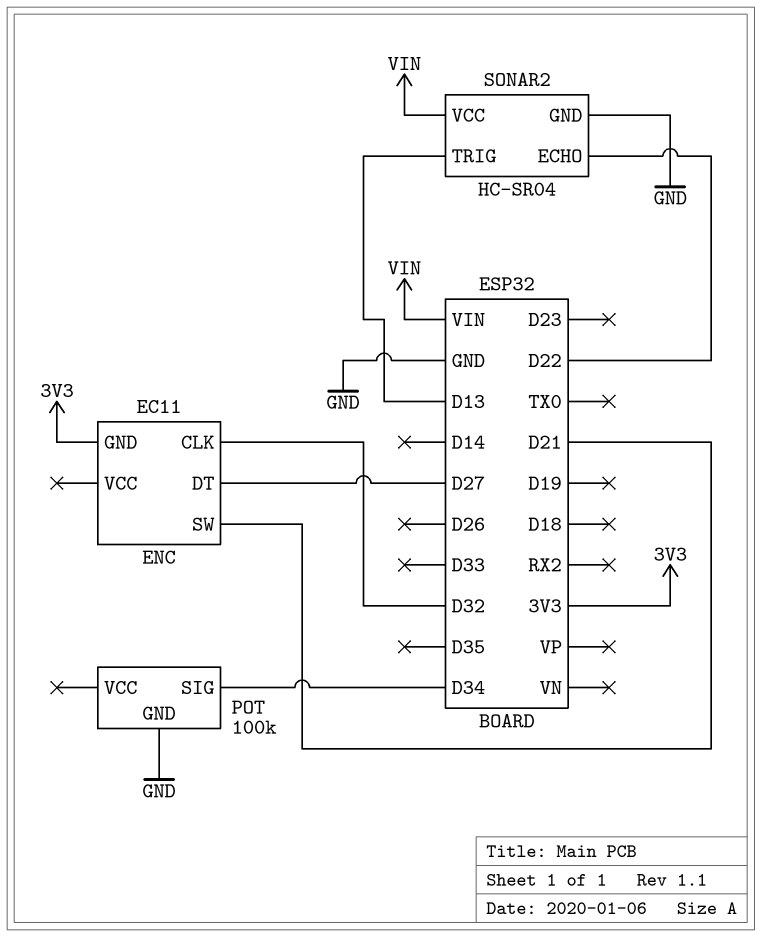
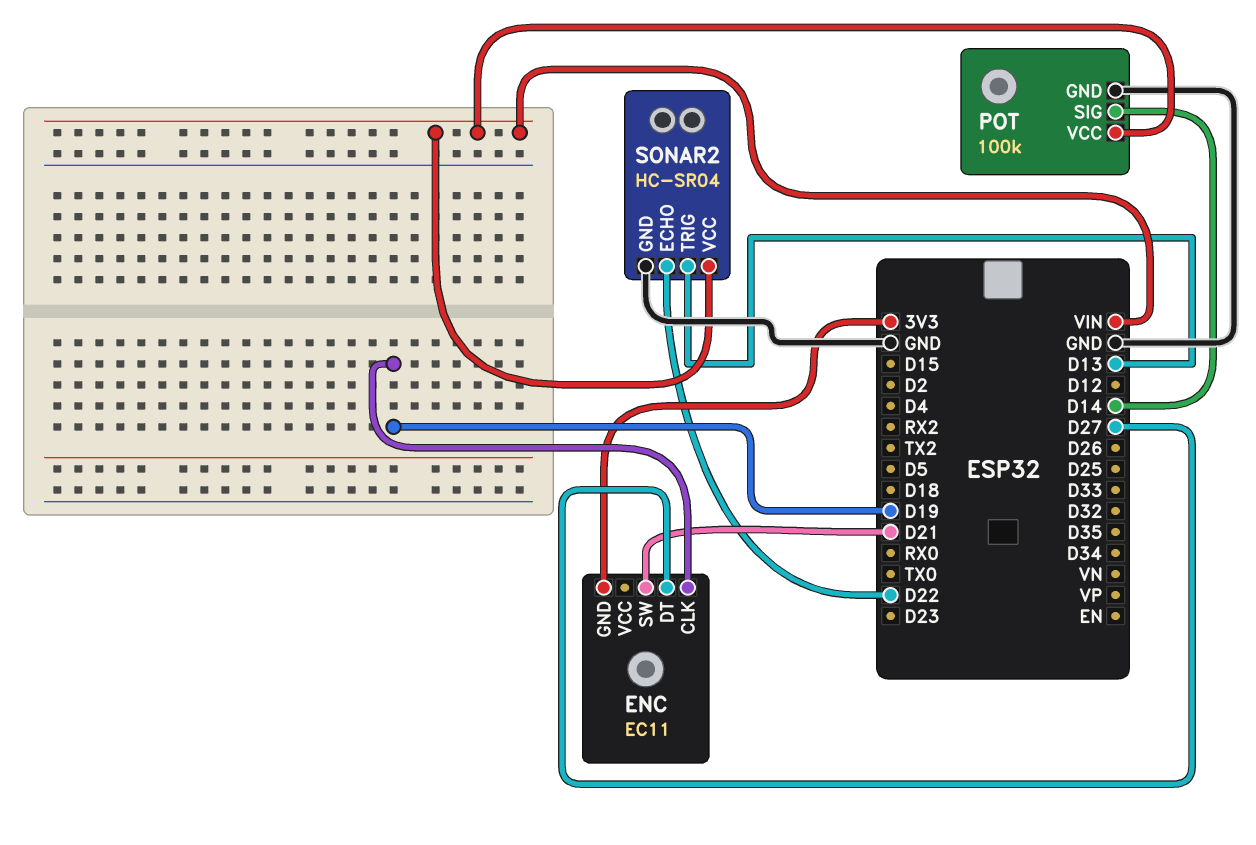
ENC pin CLK: D32 -> D19
POT pin SIG: D34 -> D14
POT pin VCC: none -> VIN

